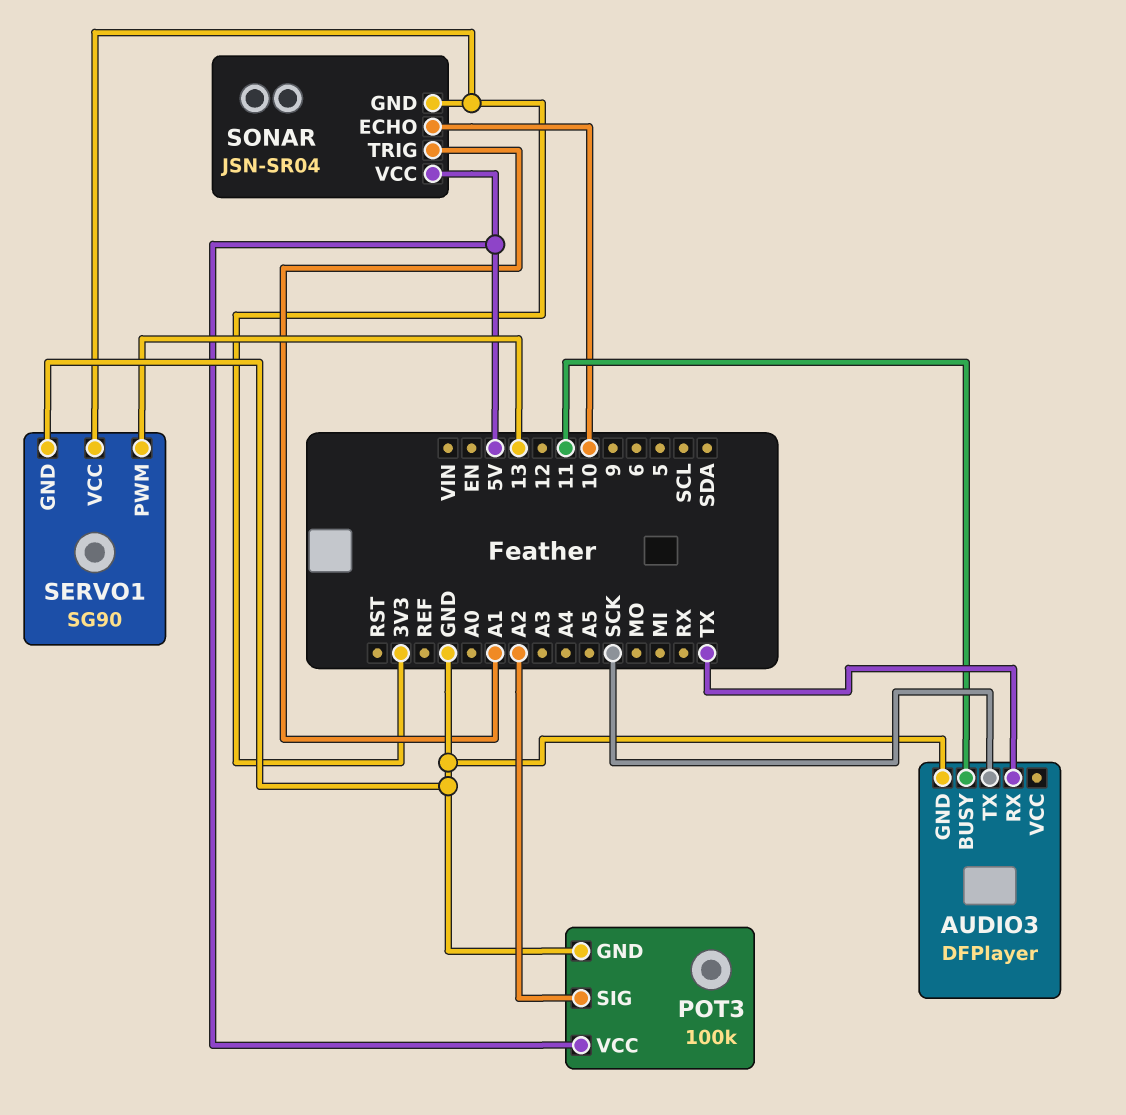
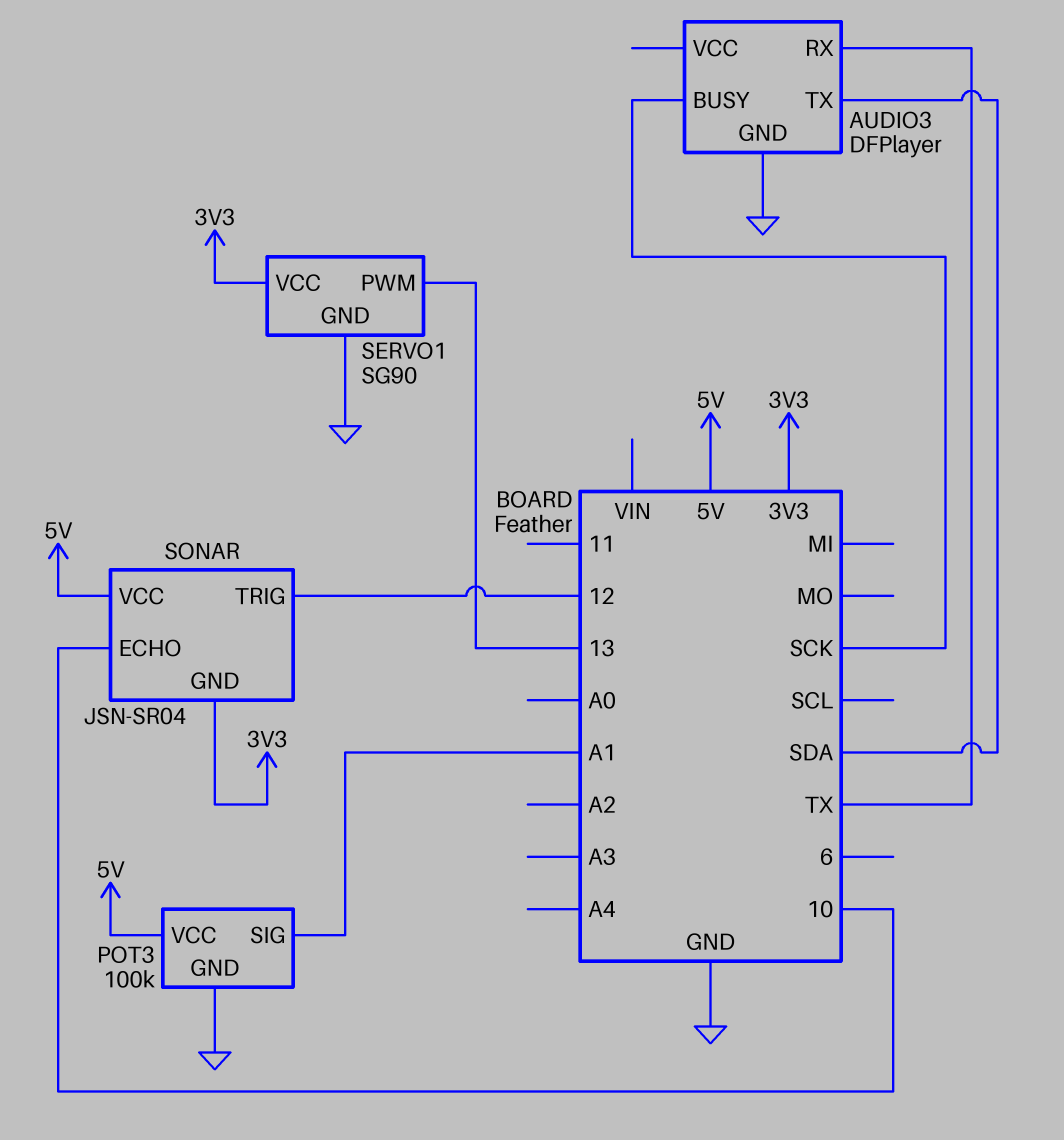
AUDIO3 pin BUSY: 11 -> SCK
AUDIO3 pin TX: SCK -> SDA
POT3 pin SIG: A2 -> A1
SONAR pin TRIG: A1 -> 12

